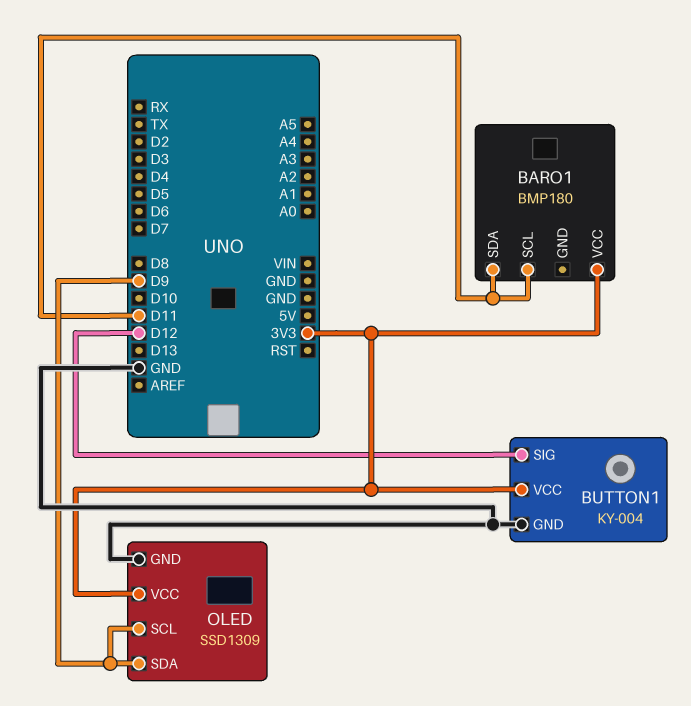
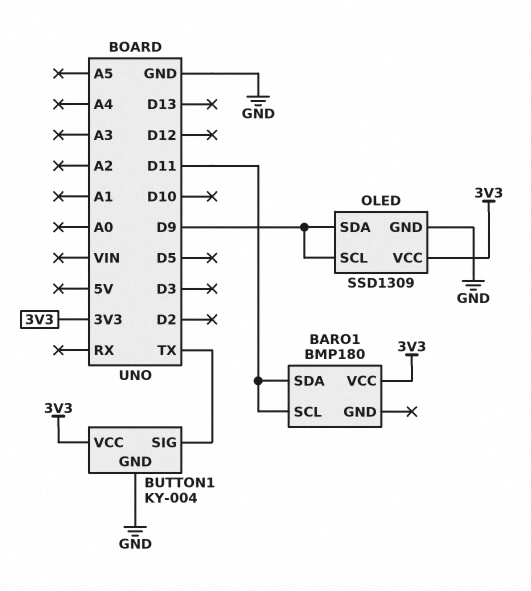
BUTTON1 pin SIG: D12 -> TX

